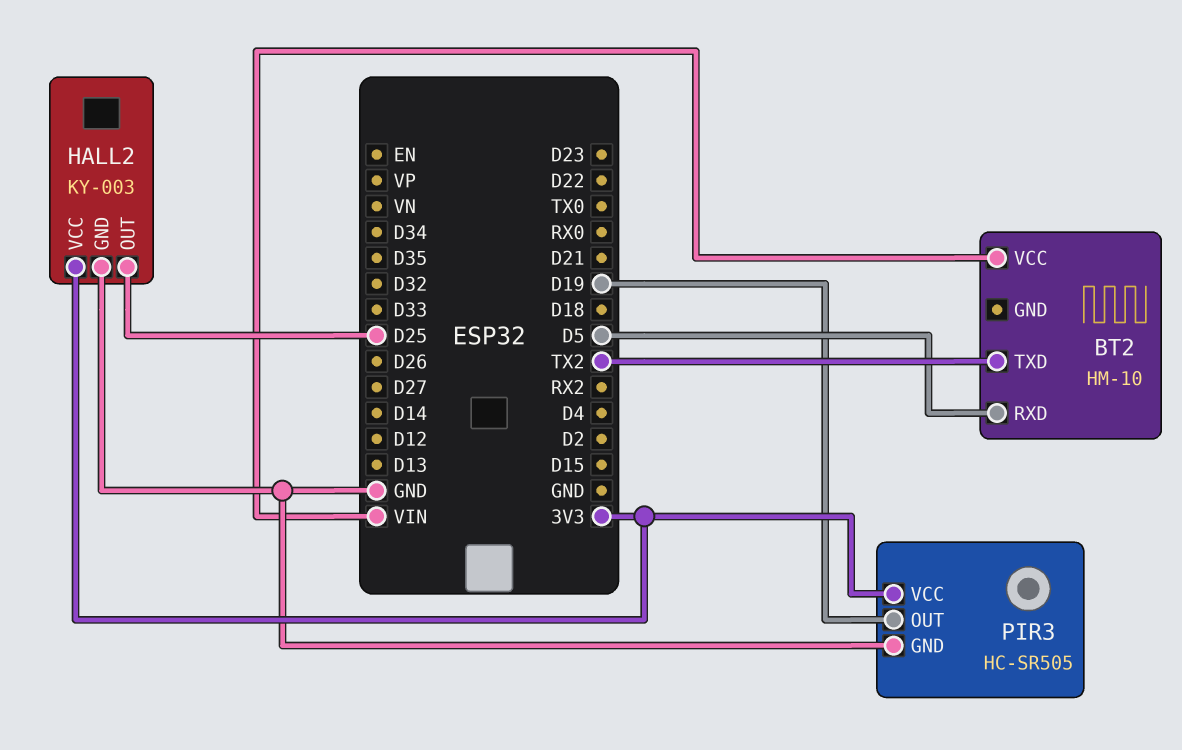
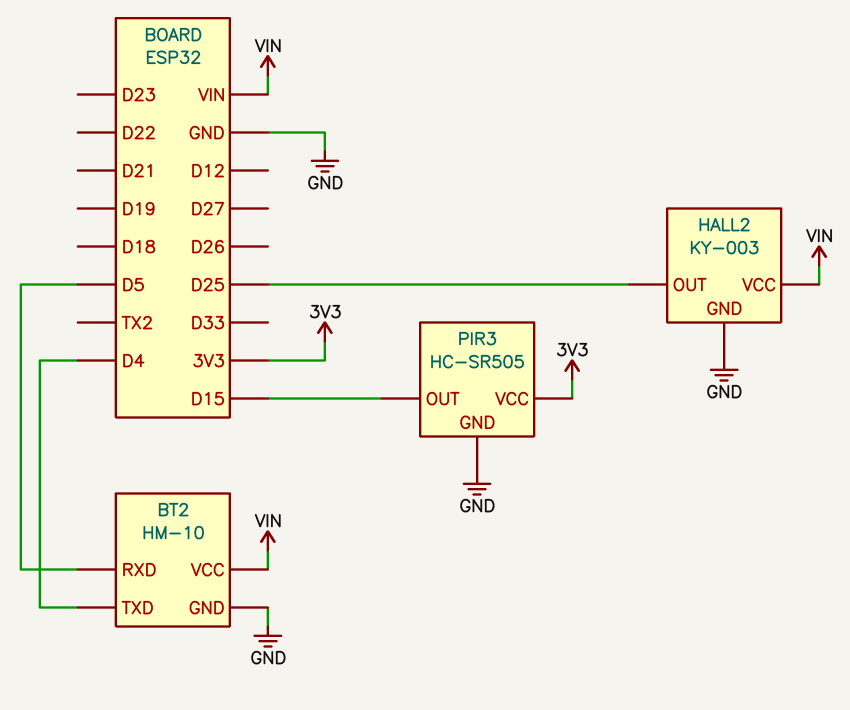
BT2 pin GND: none -> GND
BT2 pin TXD: TX2 -> D4
HALL2 pin VCC: 3V3 -> VIN
PIR3 pin OUT: D19 -> D15

